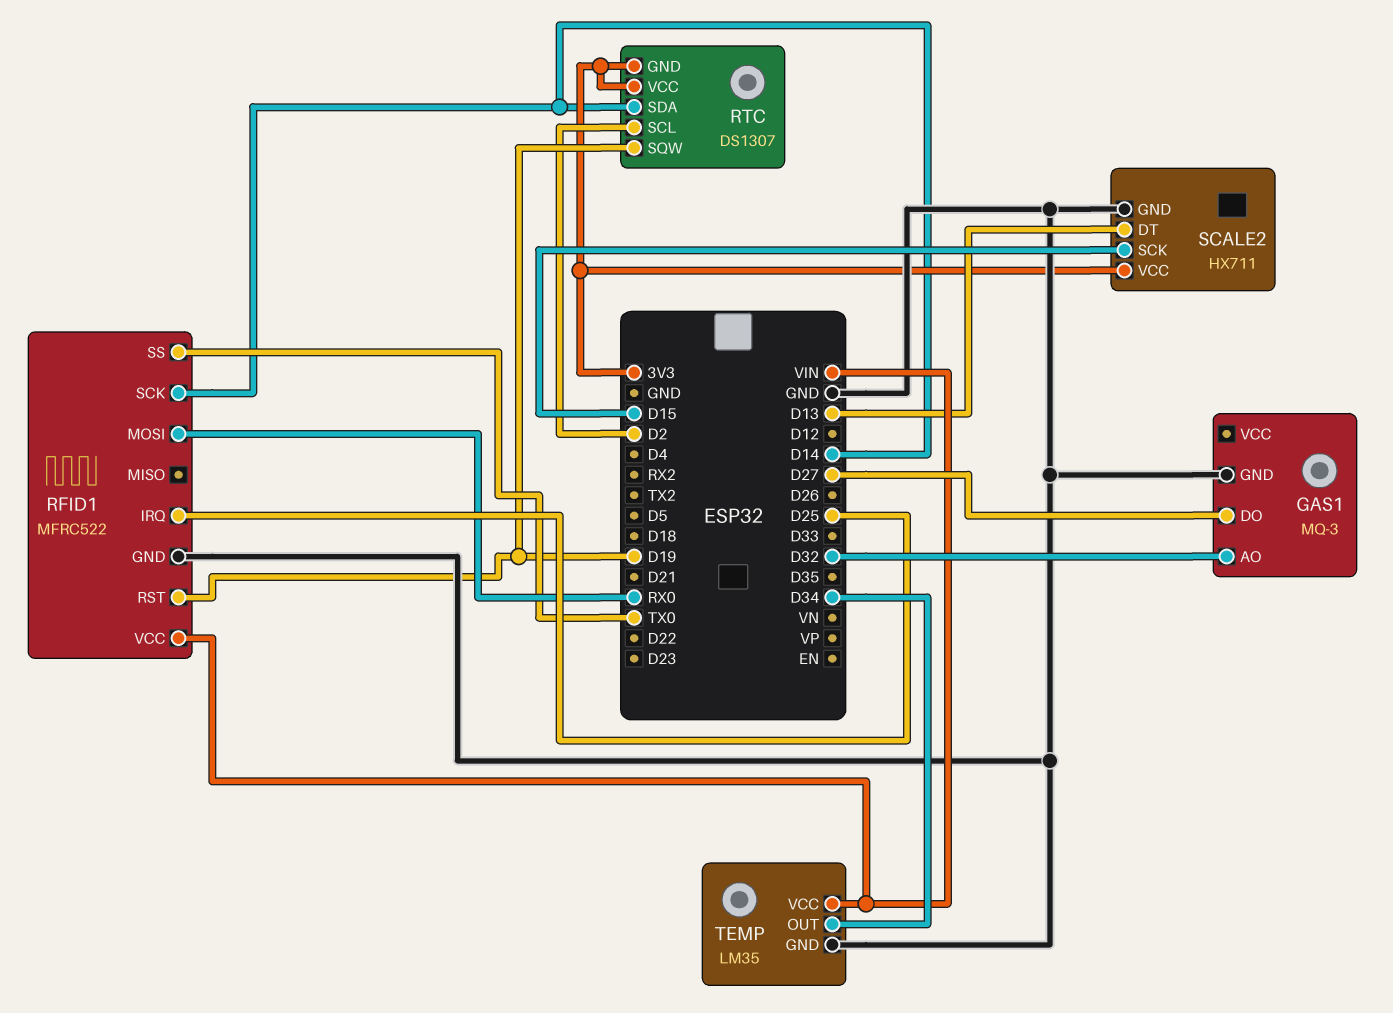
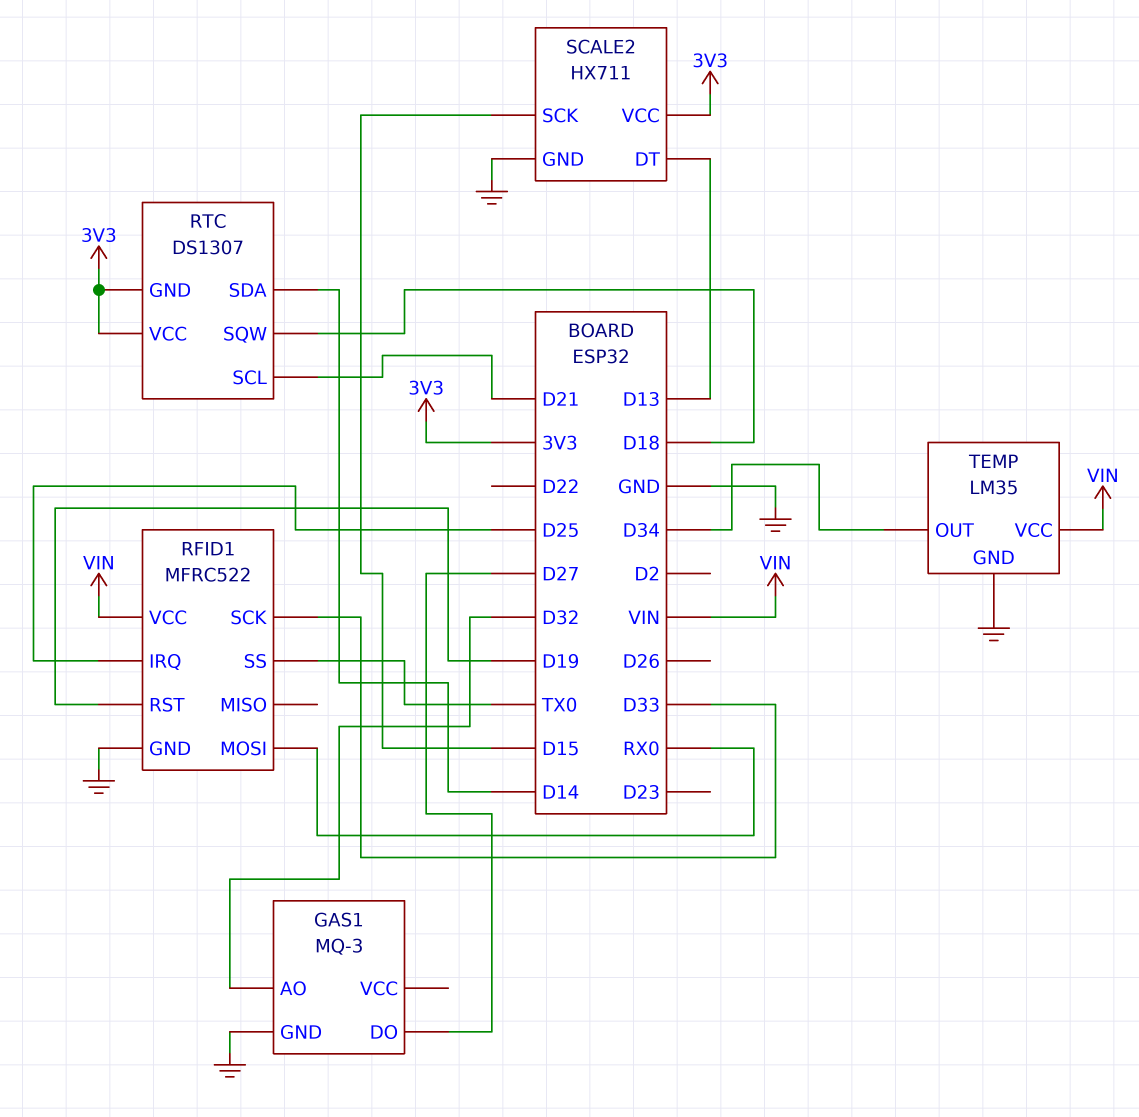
RFID1 pin SCK: D14 -> D33
RTC pin SCL: D2 -> D21
RTC pin SQW: D19 -> D18

